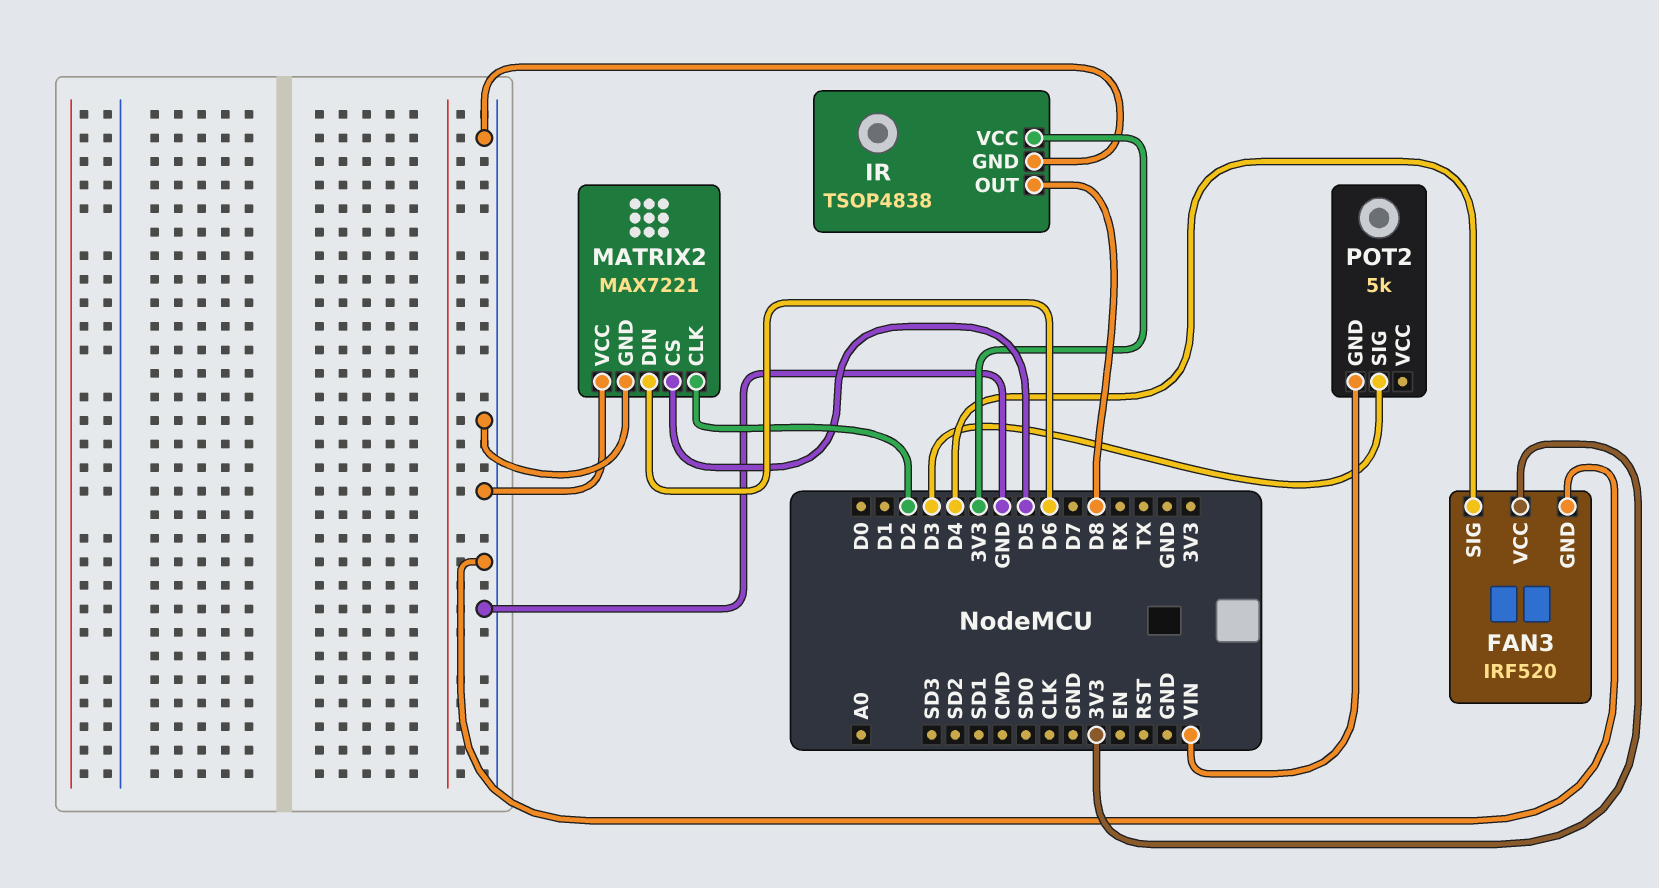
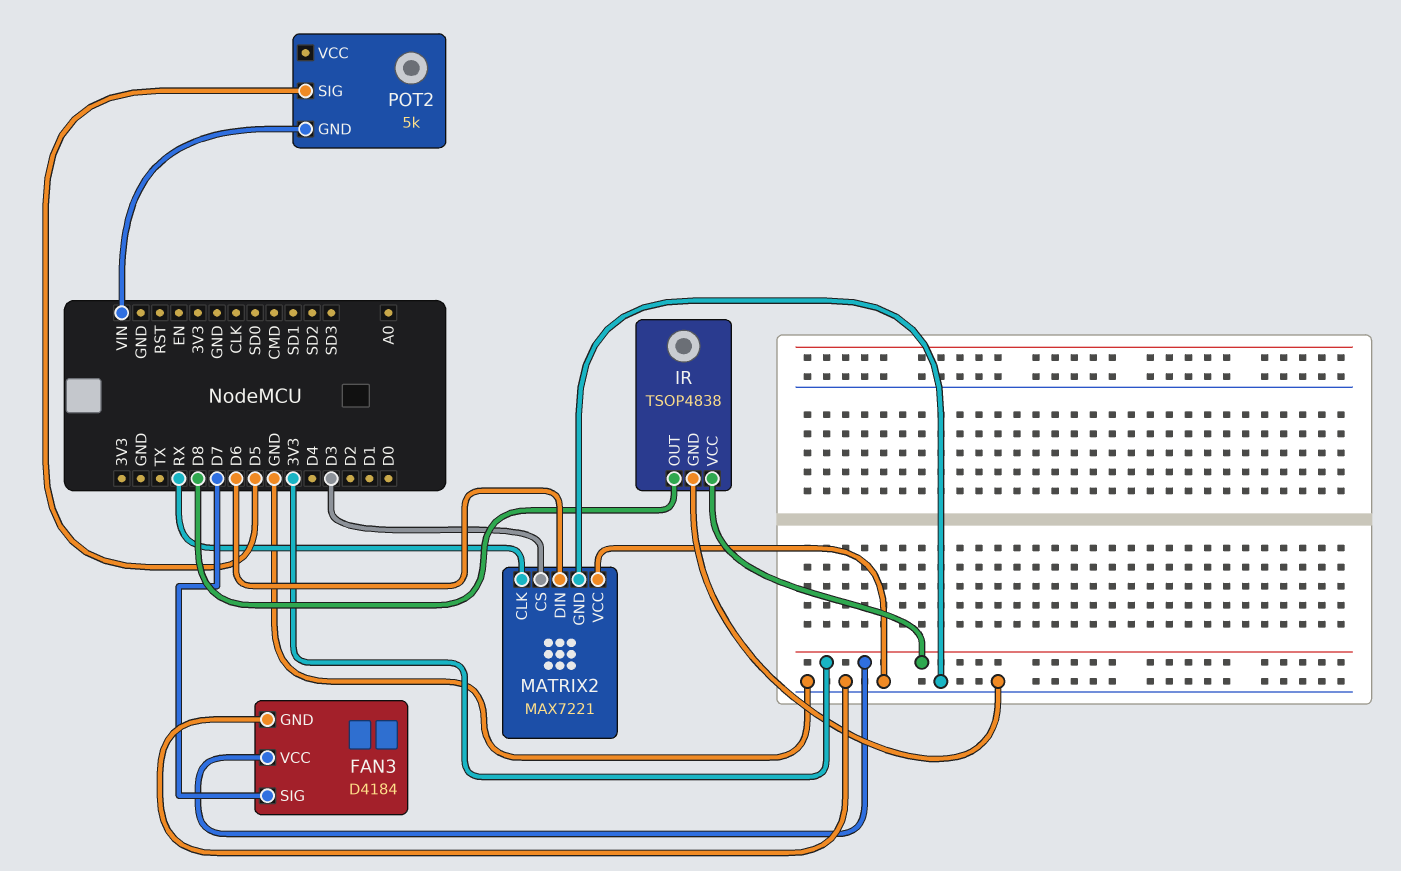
FAN3: IRF520 -> D4184
FAN3 pin SIG: D4 -> D7
MATRIX2 pin CLK: D2 -> RX
MATRIX2 pin CS: D5 -> D3
POT2 pin SIG: D3 -> D5

